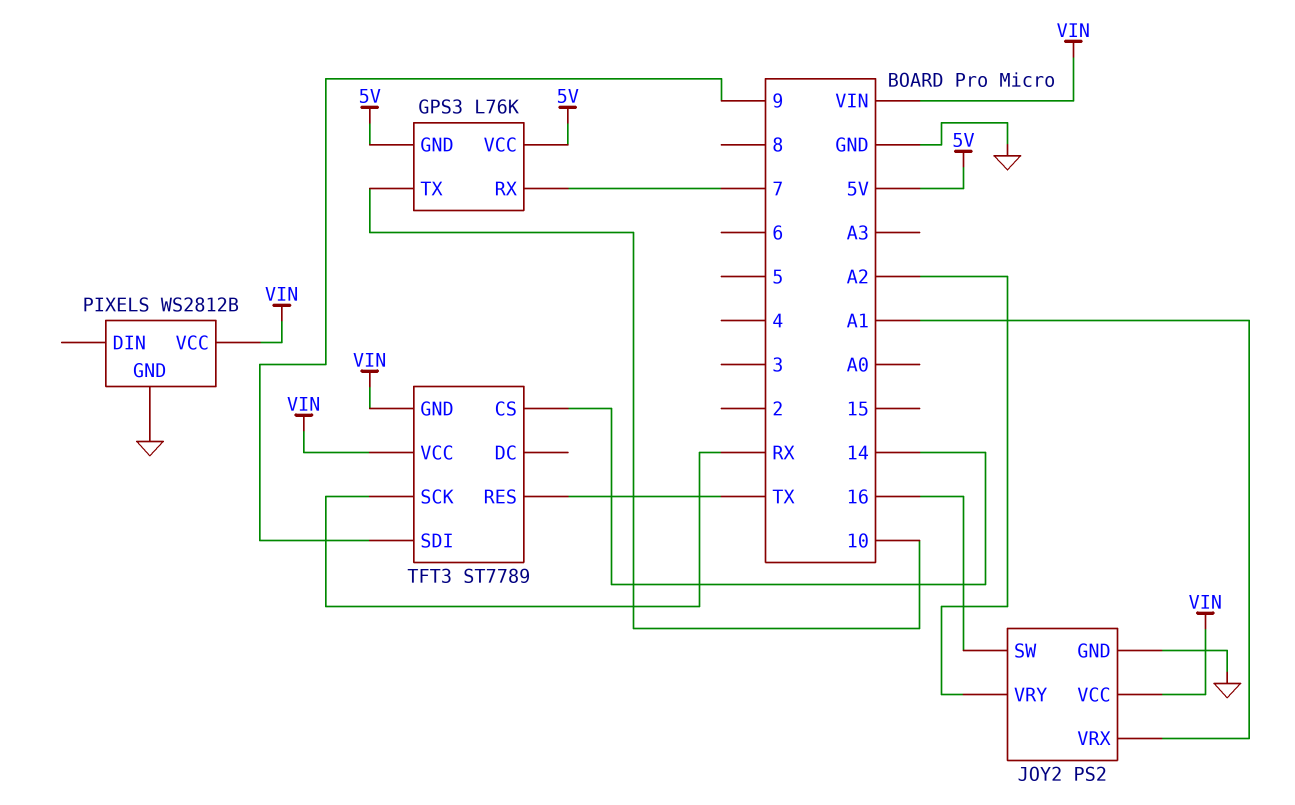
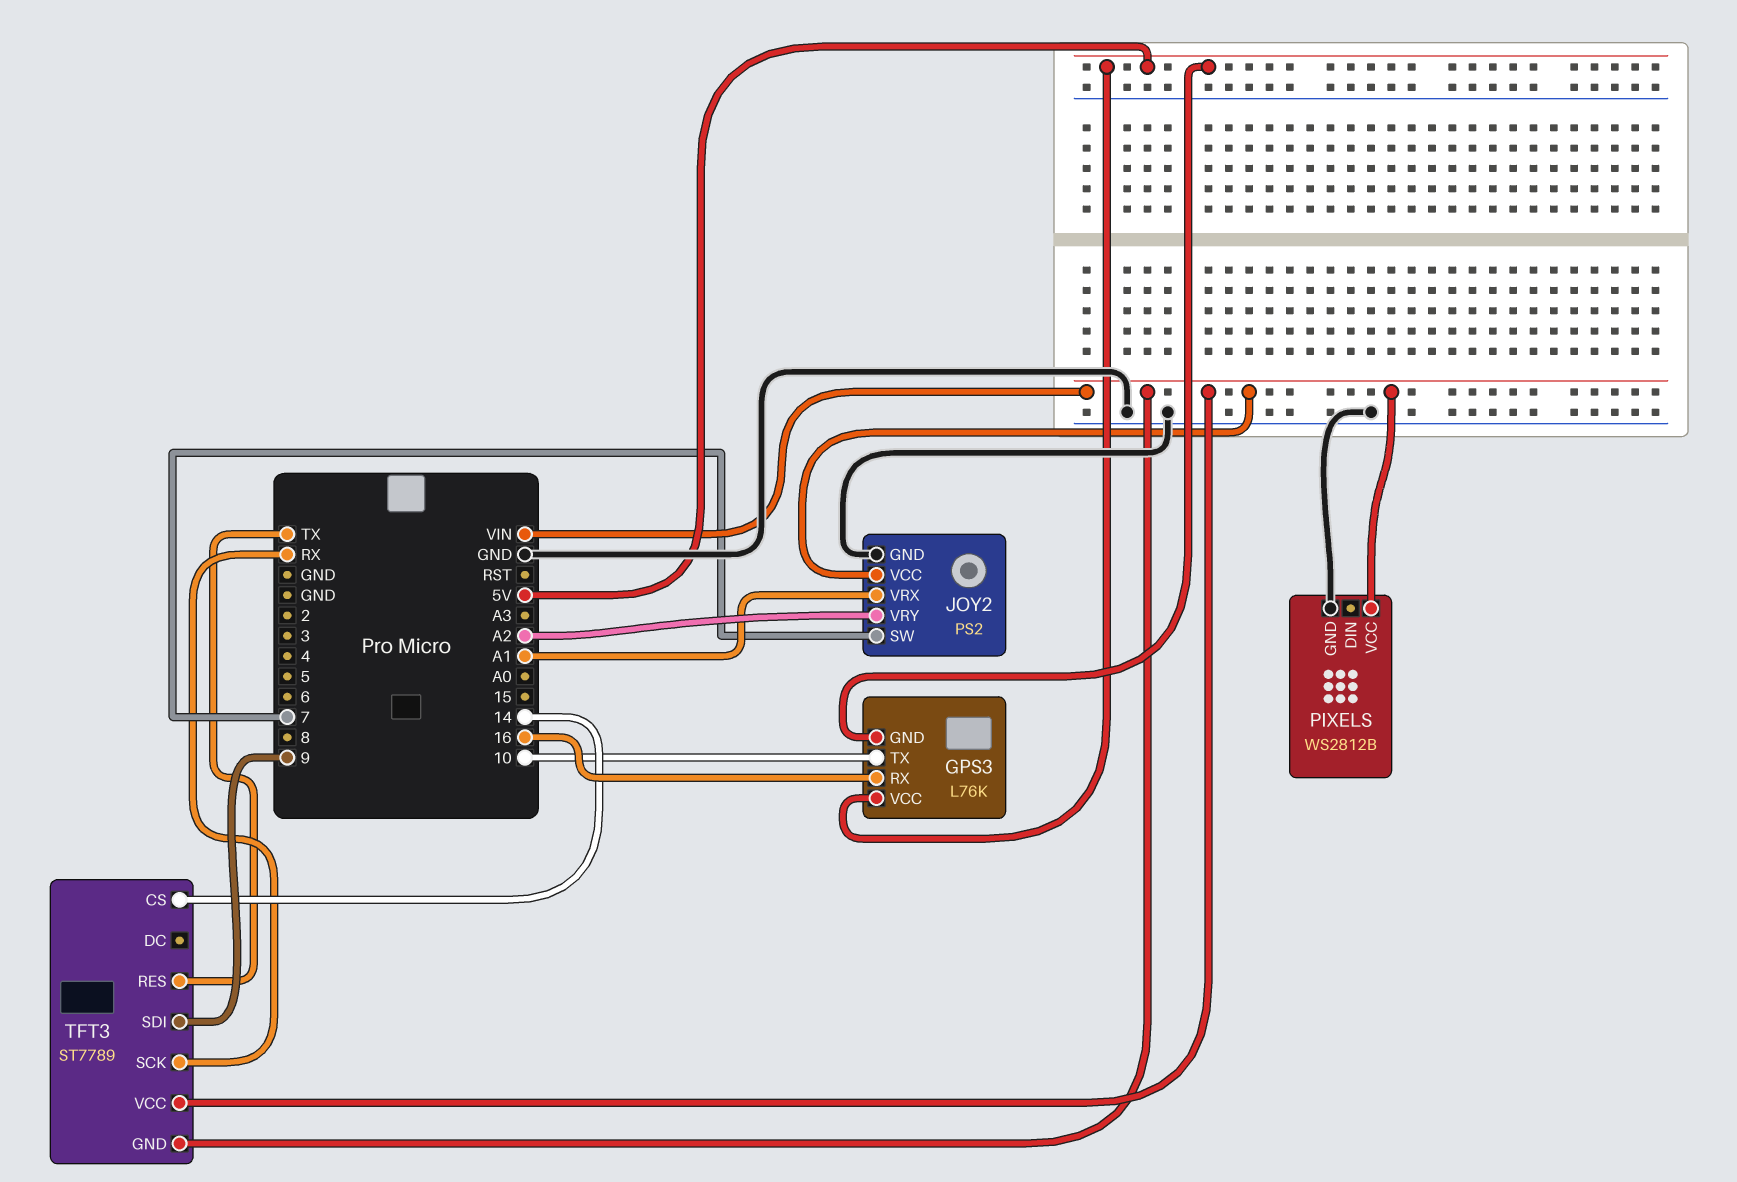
GPS3 pin RX: 7 -> 16
JOY2 pin SW: 16 -> 7

